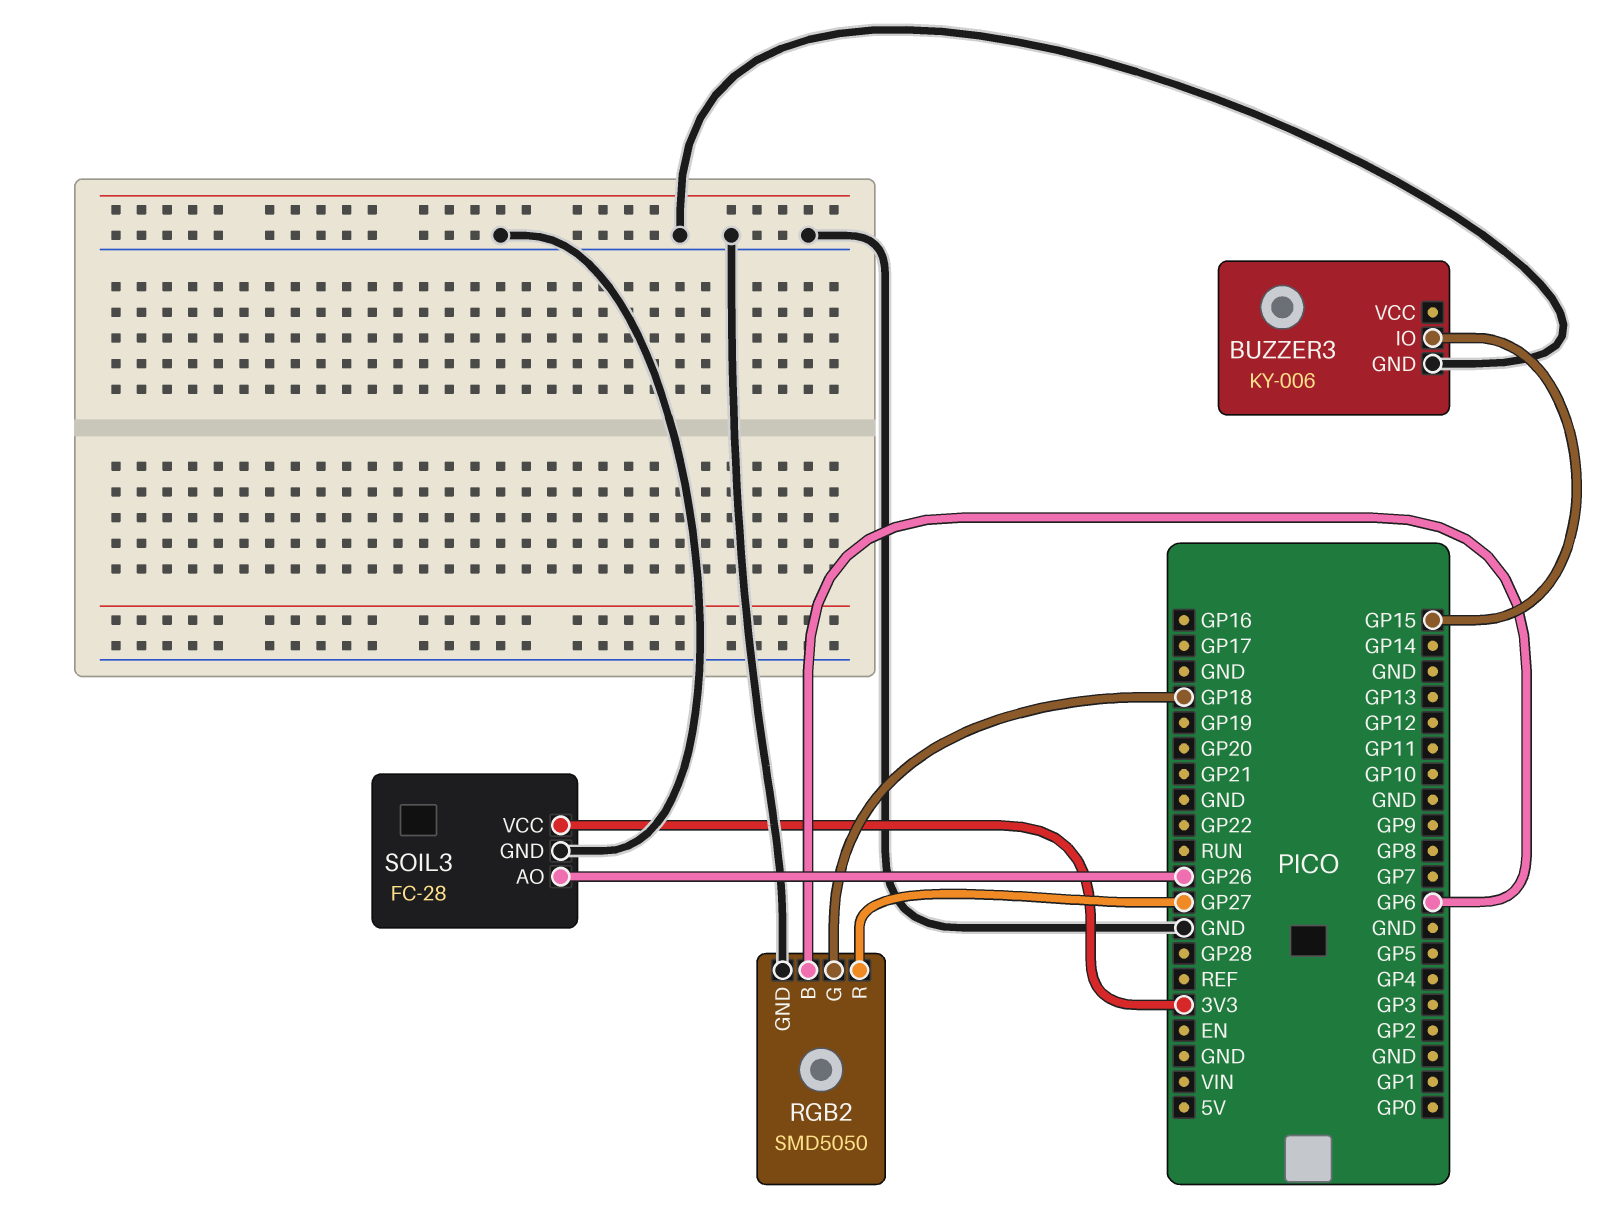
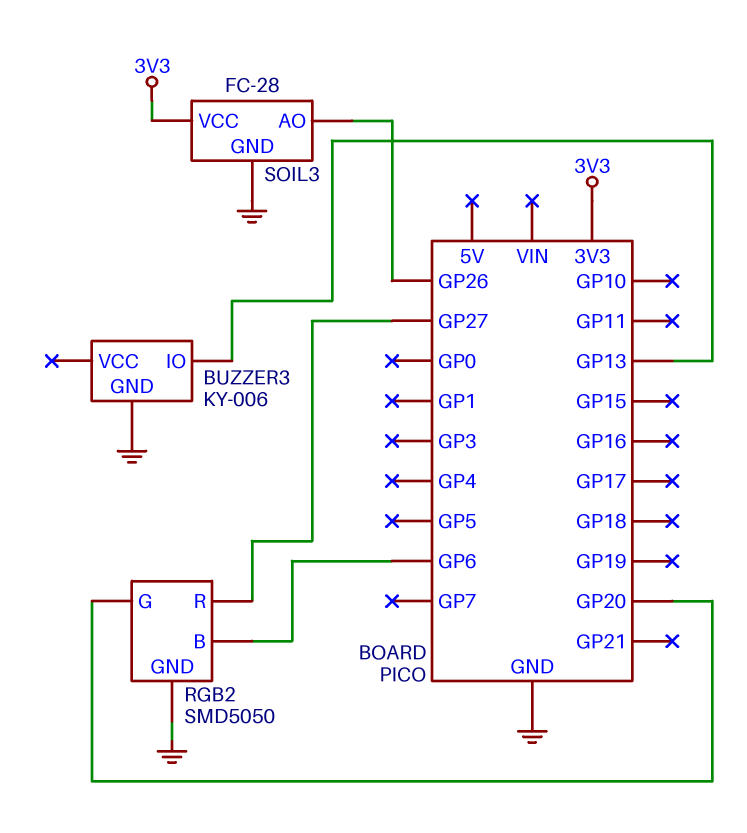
BUZZER3 pin IO: GP15 -> GP13
RGB2 pin G: GP18 -> GP20

